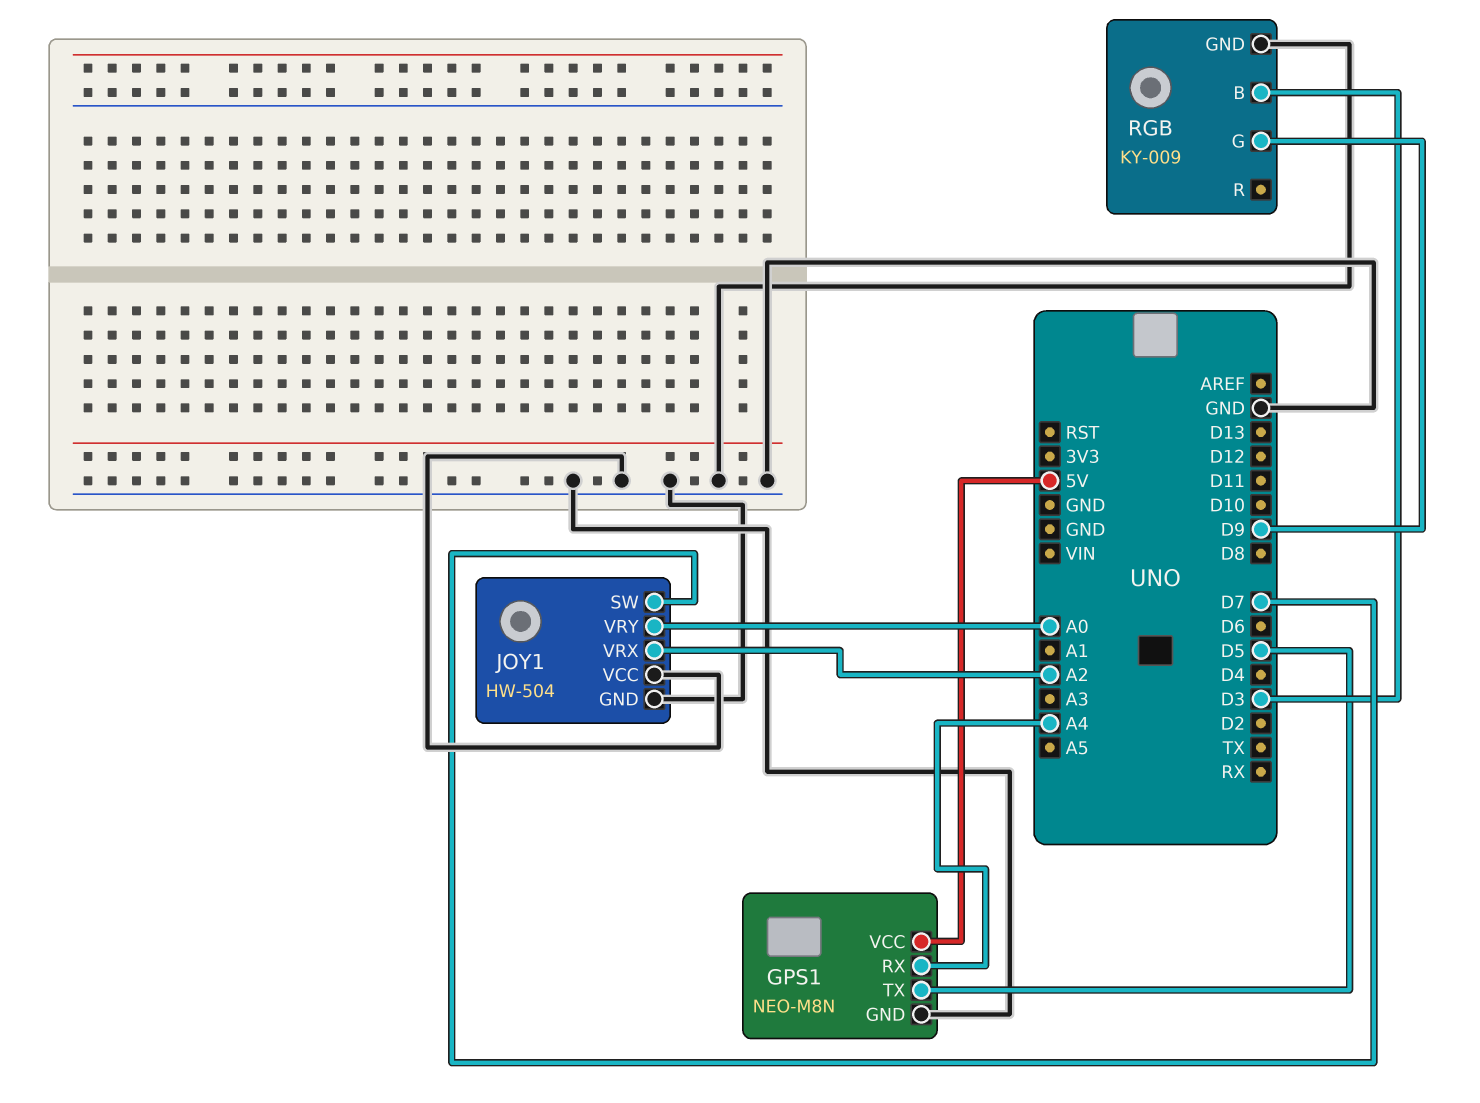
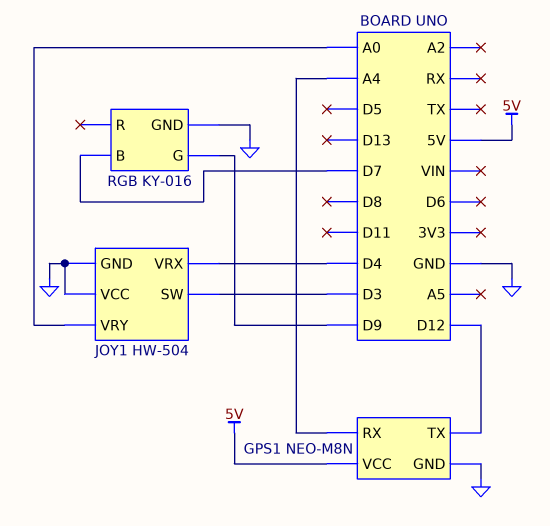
GPS1 pin TX: D5 -> D12
JOY1 pin SW: D7 -> D3
JOY1 pin VRX: A2 -> D4
RGB: KY-009 -> KY-016
RGB pin B: D3 -> D7

